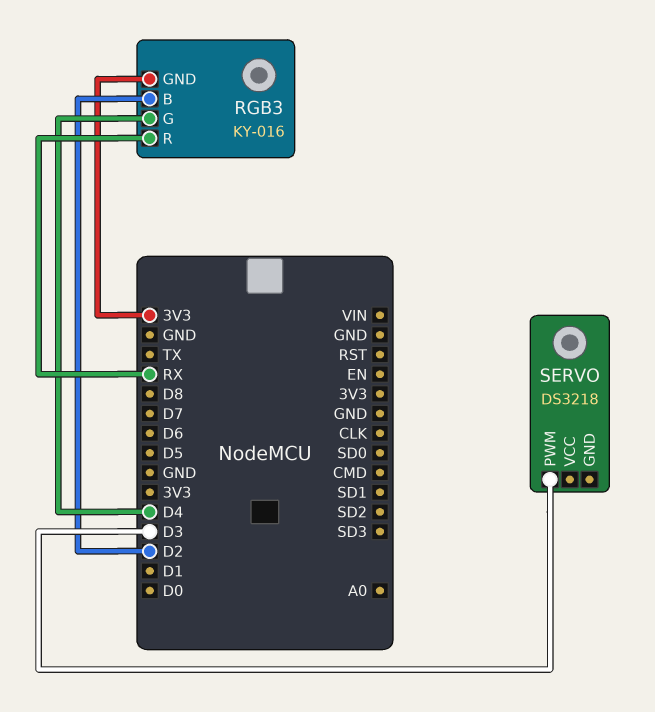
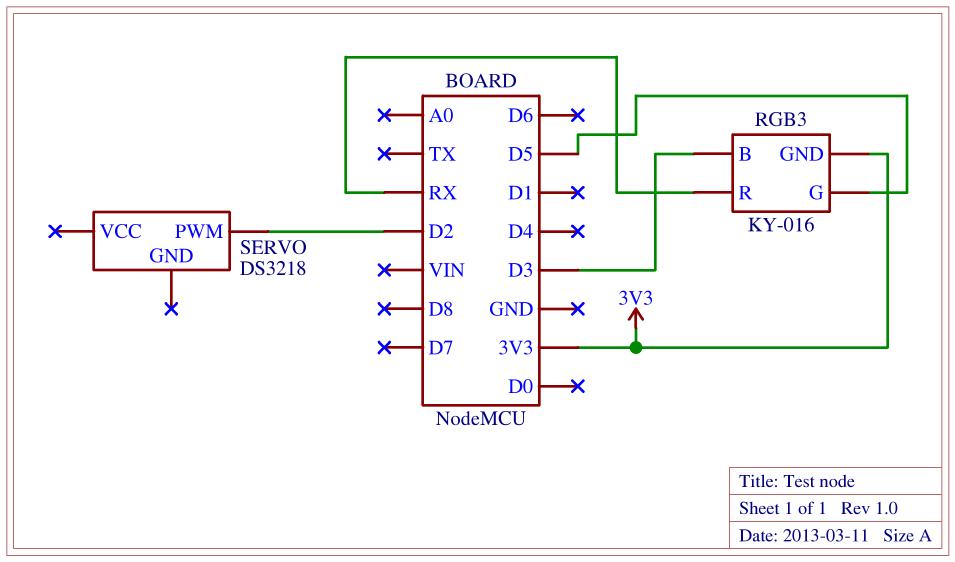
RGB3 pin B: D2 -> D3
RGB3 pin G: D4 -> D5
SERVO pin PWM: D3 -> D2

